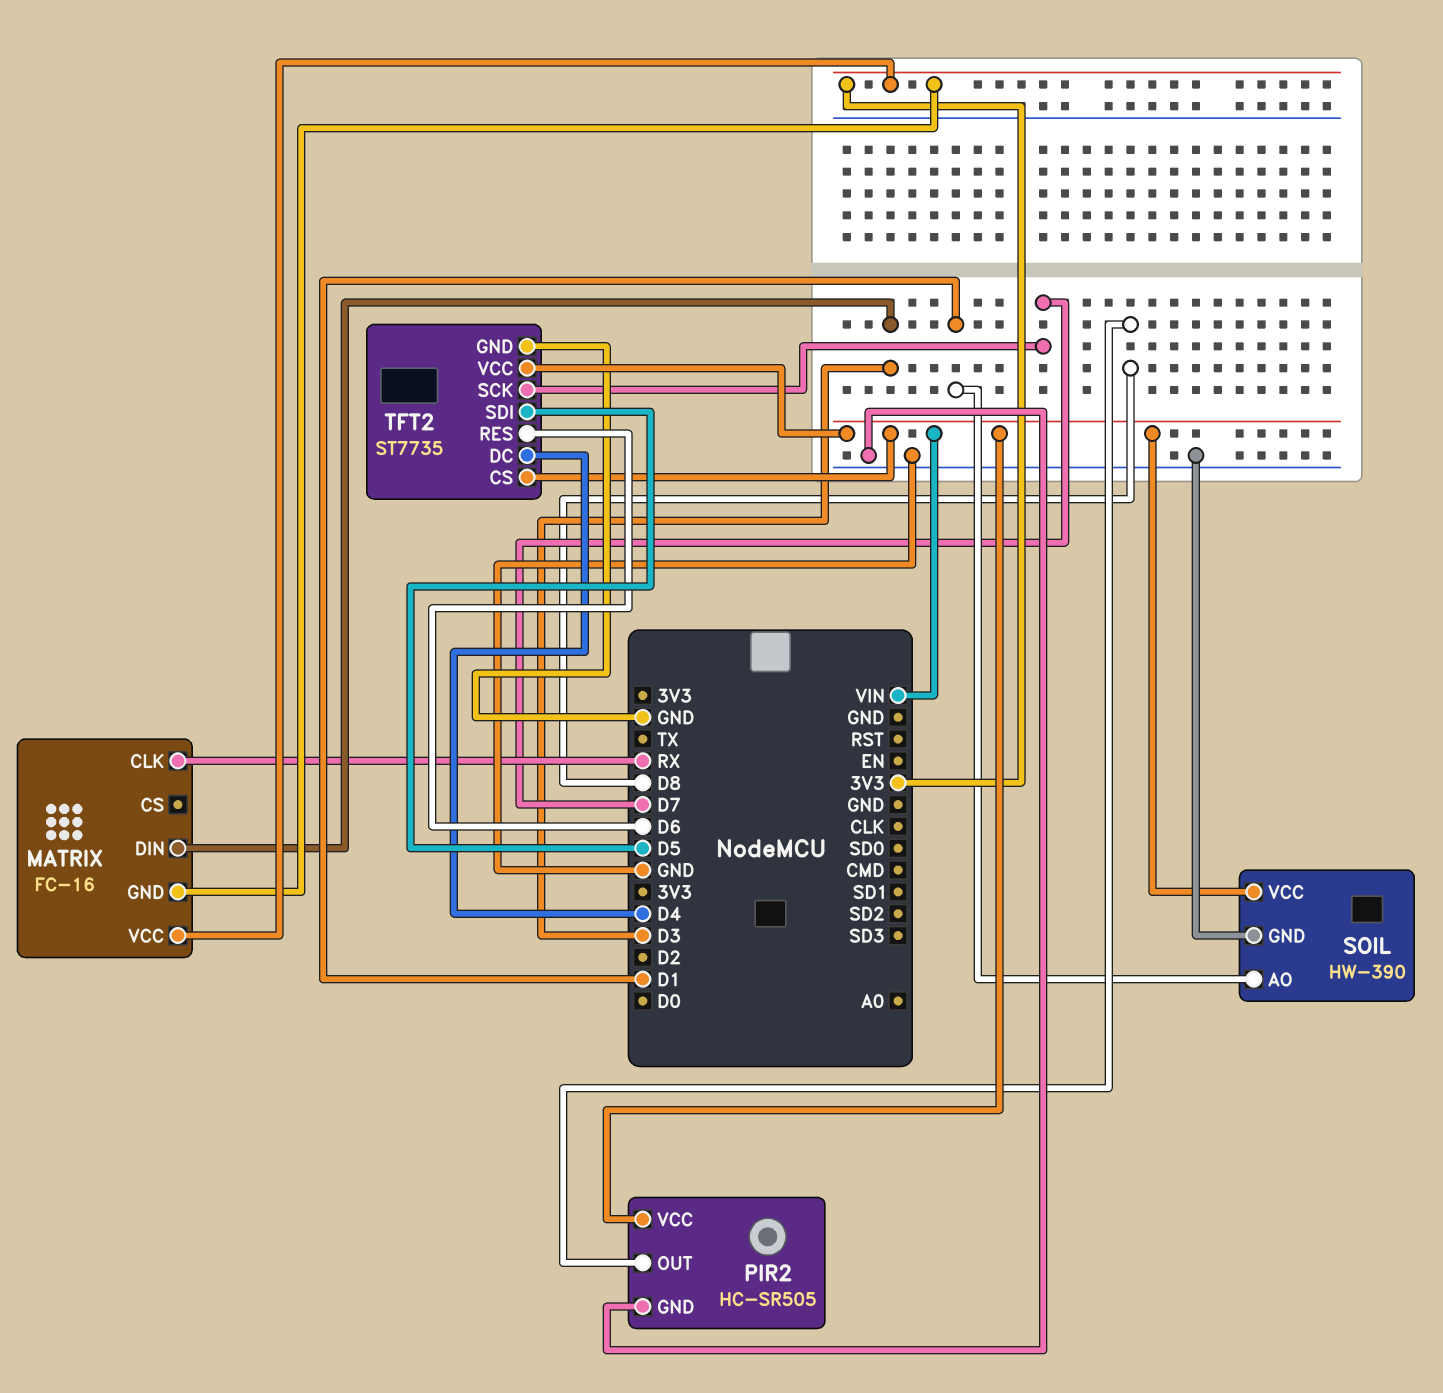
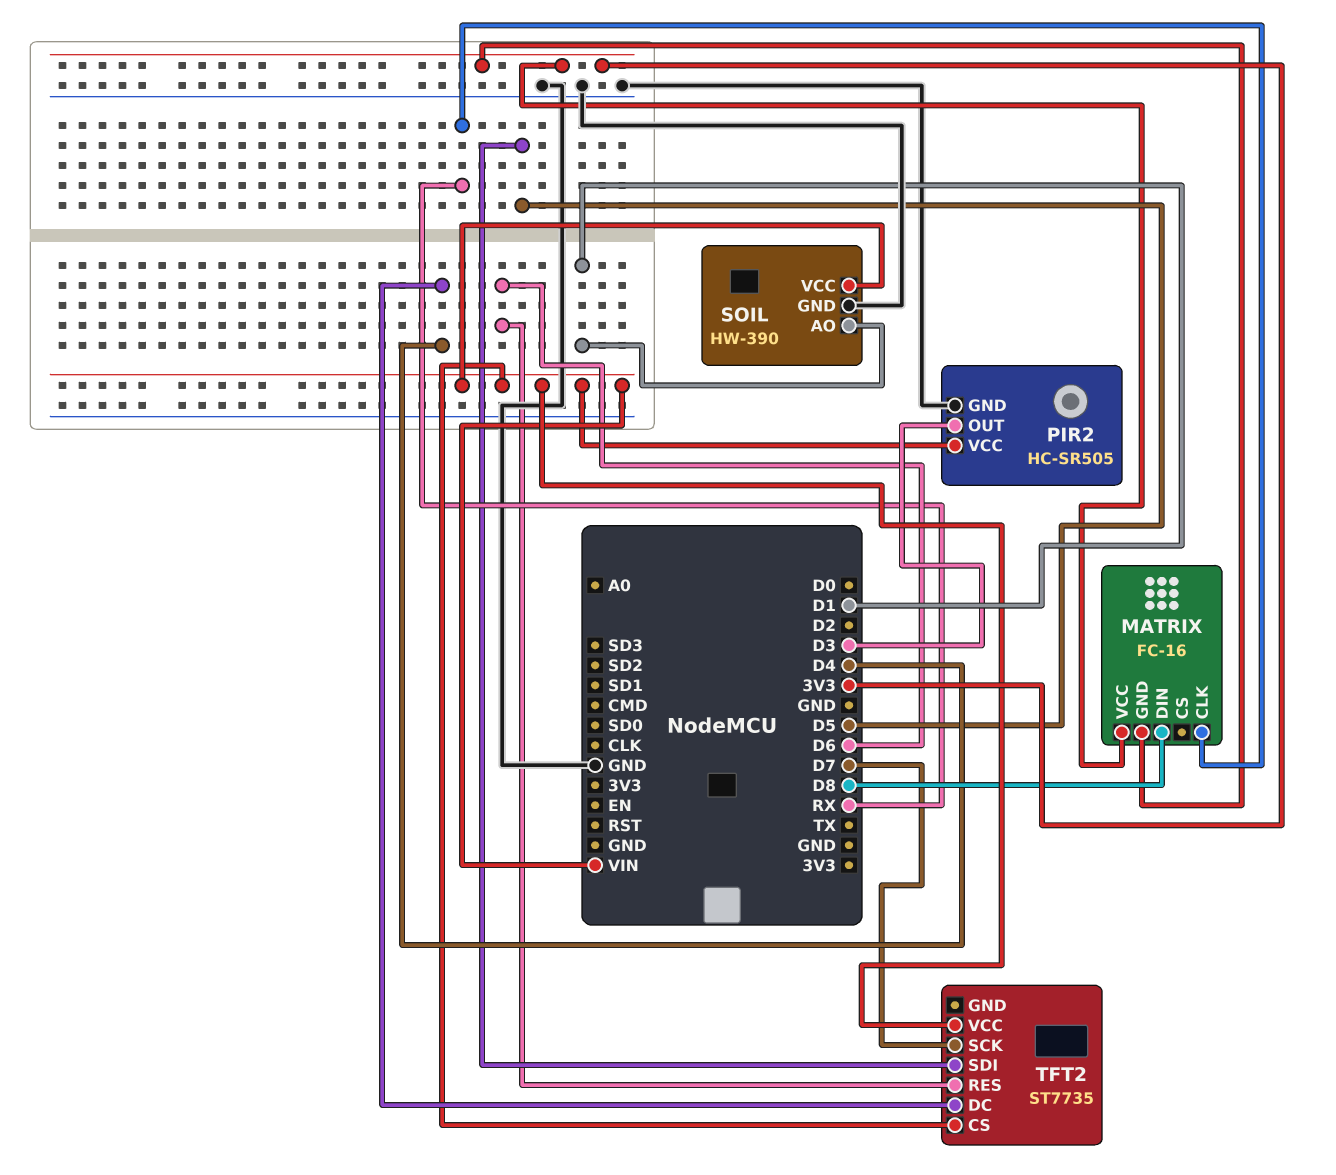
MATRIX pin DIN: D3 -> D8
PIR2 pin OUT: D8 -> D3
TFT2 pin GND: GND -> none

